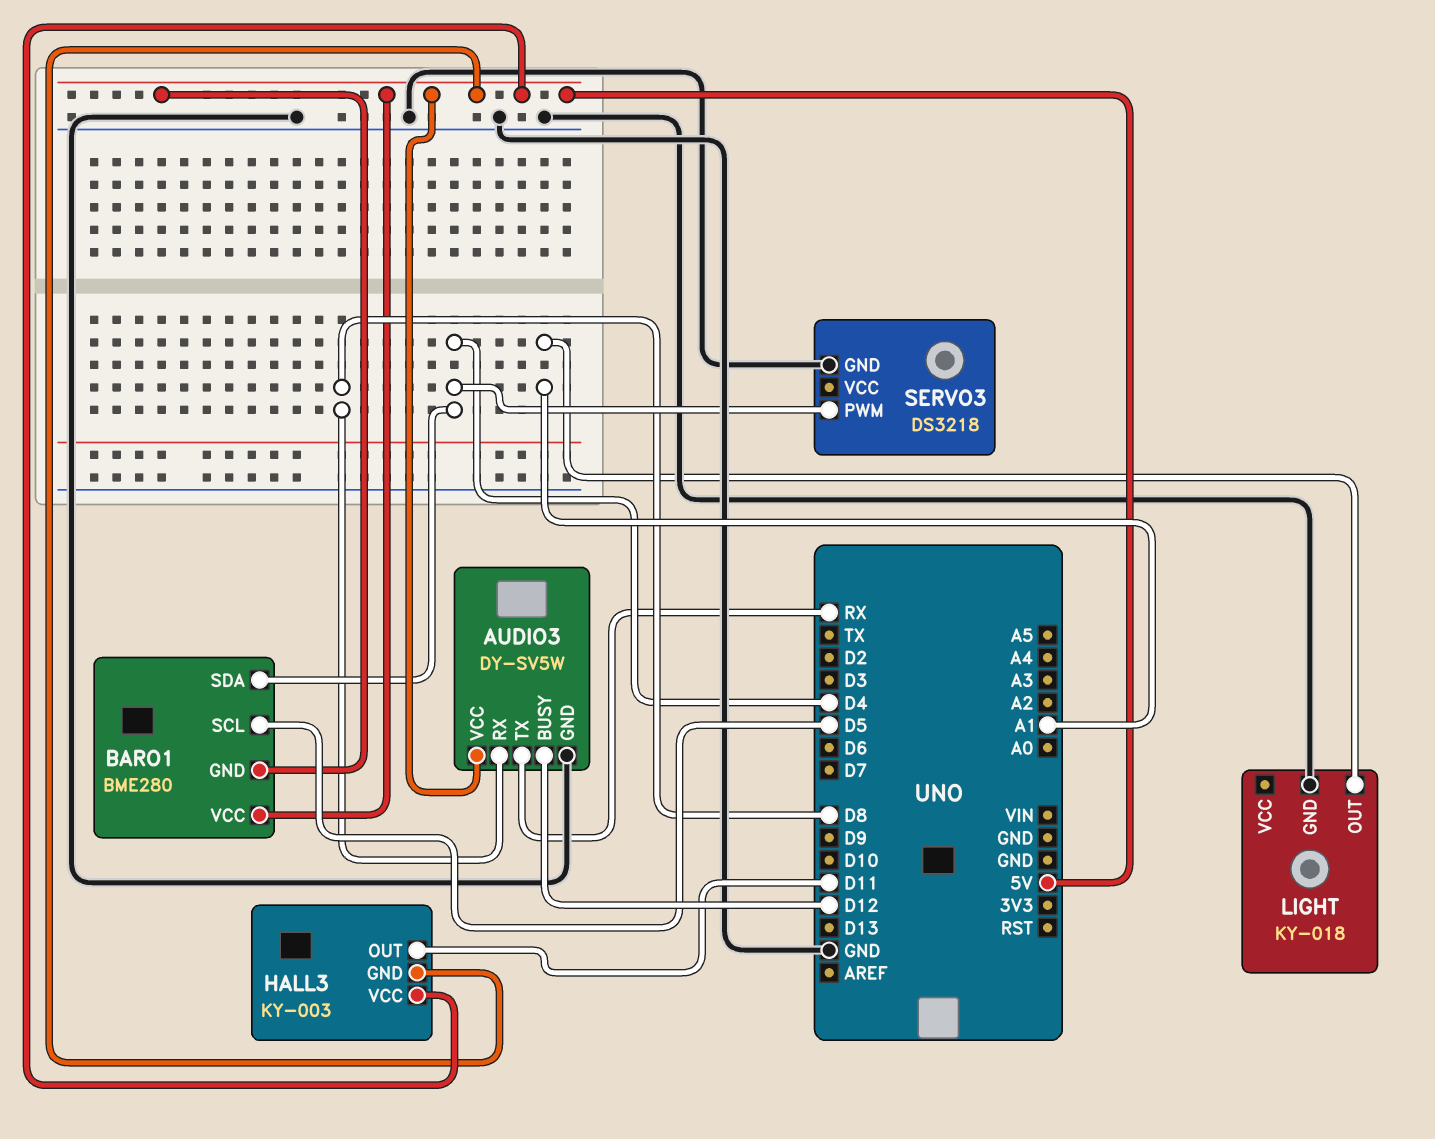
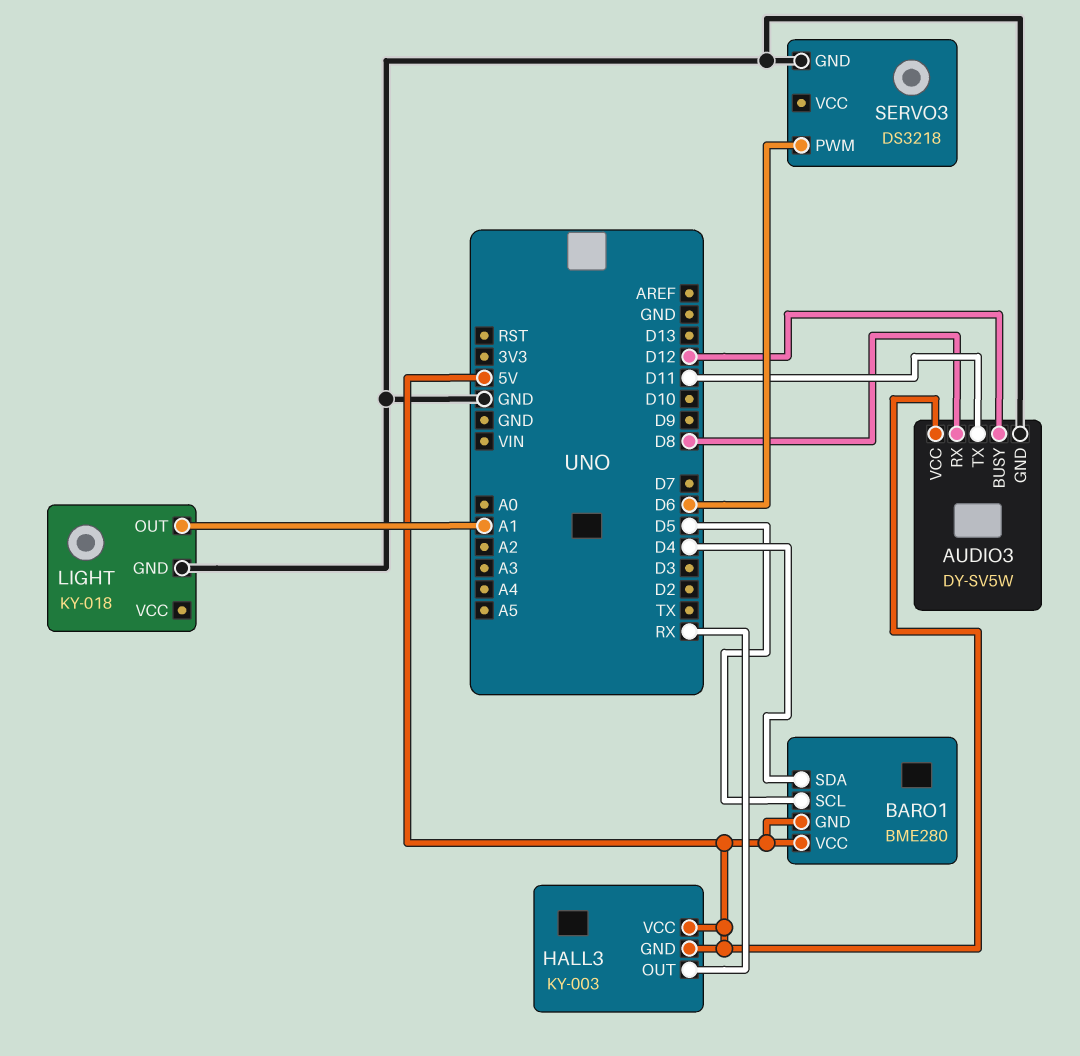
AUDIO3 pin TX: RX -> D11
HALL3 pin OUT: D11 -> RX
SERVO3 pin PWM: D4 -> D6

